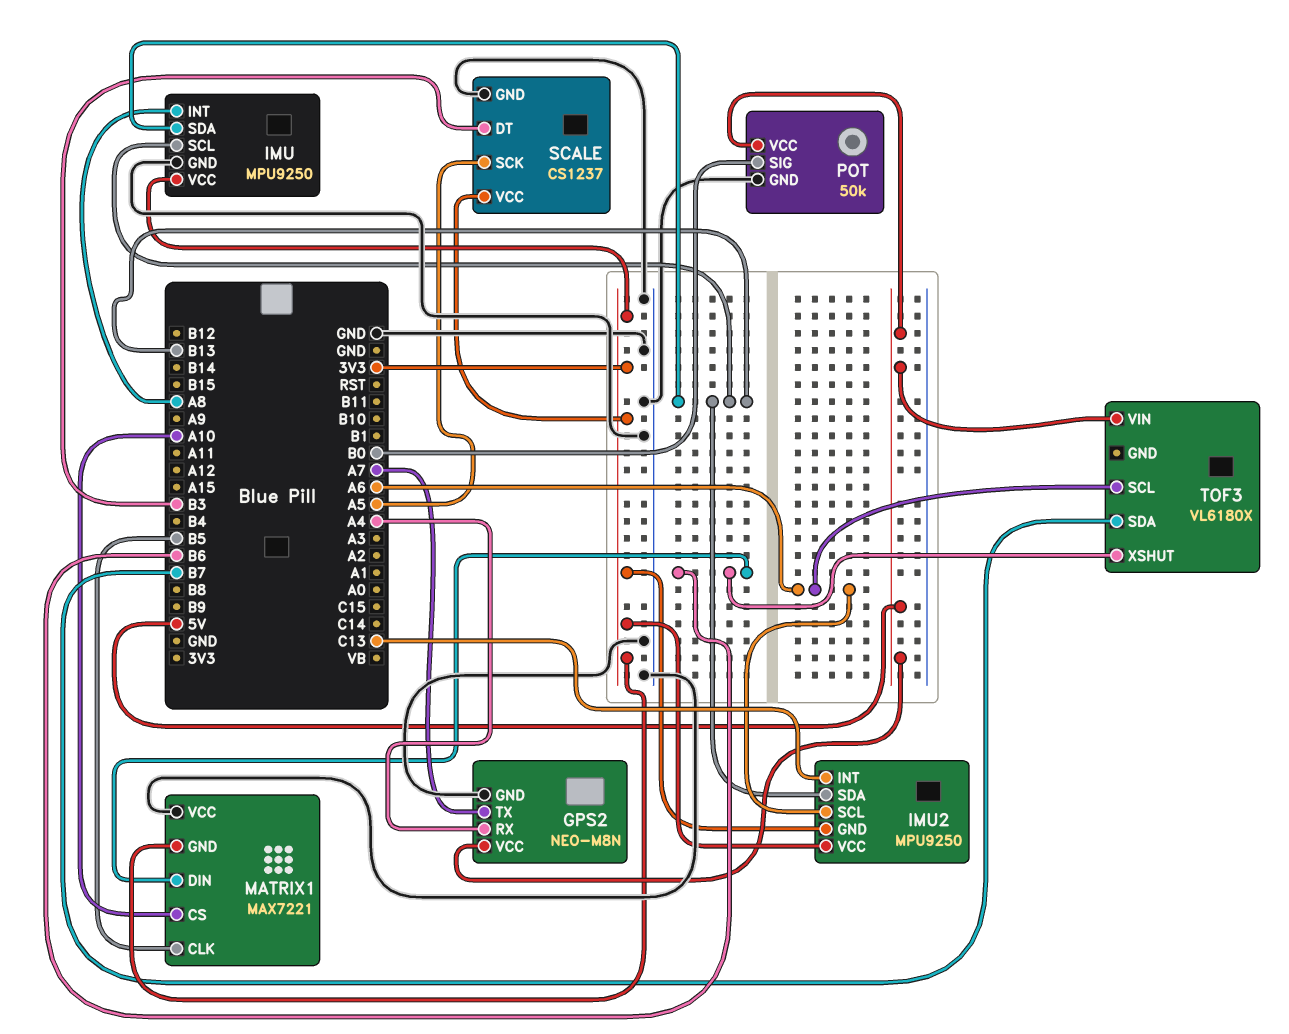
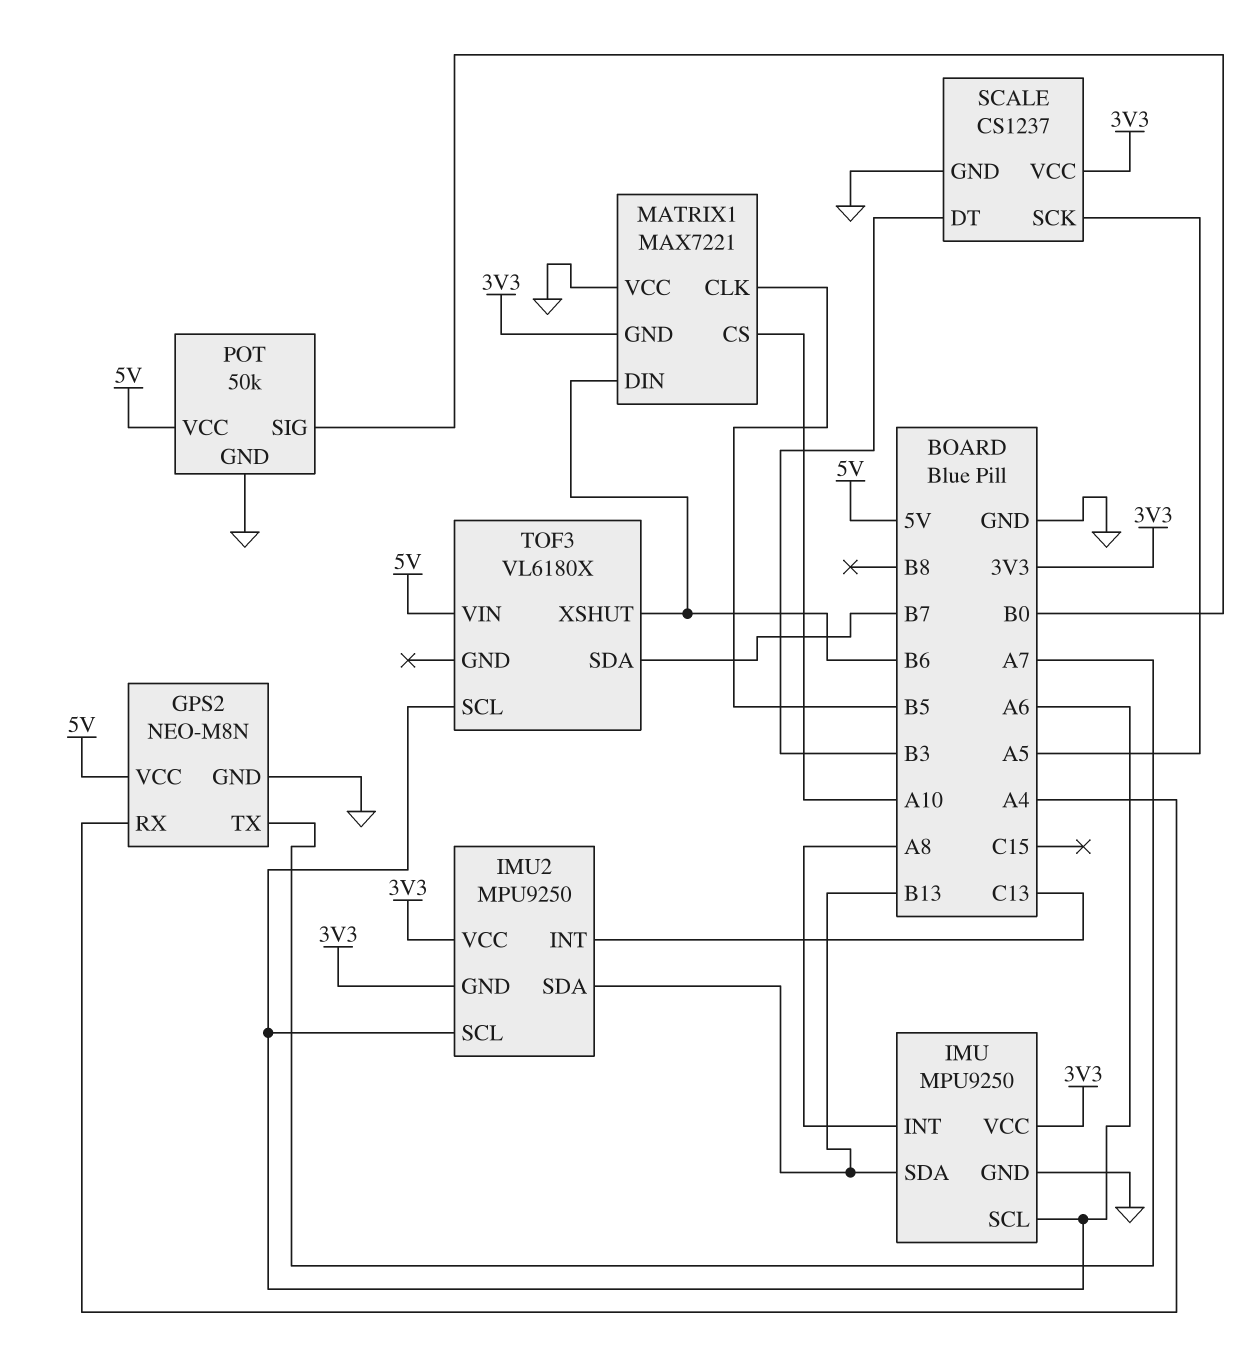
IMU pin SCL: B13 -> A6

